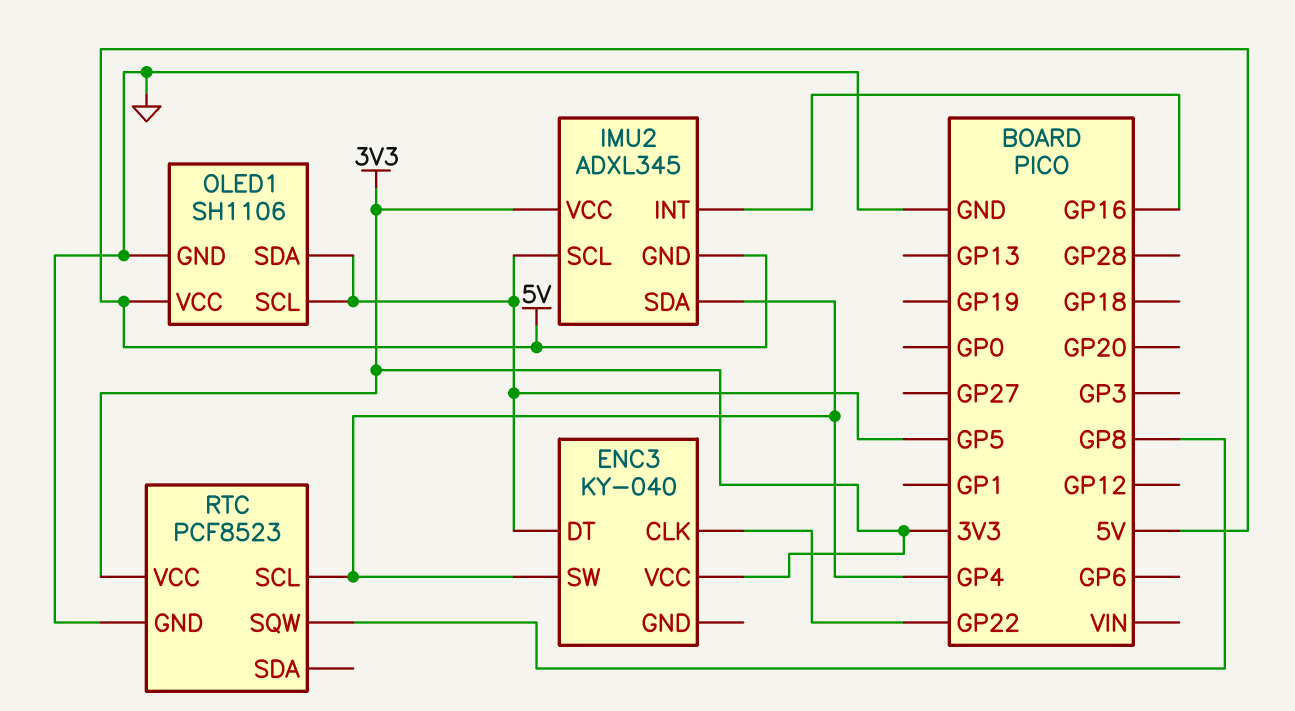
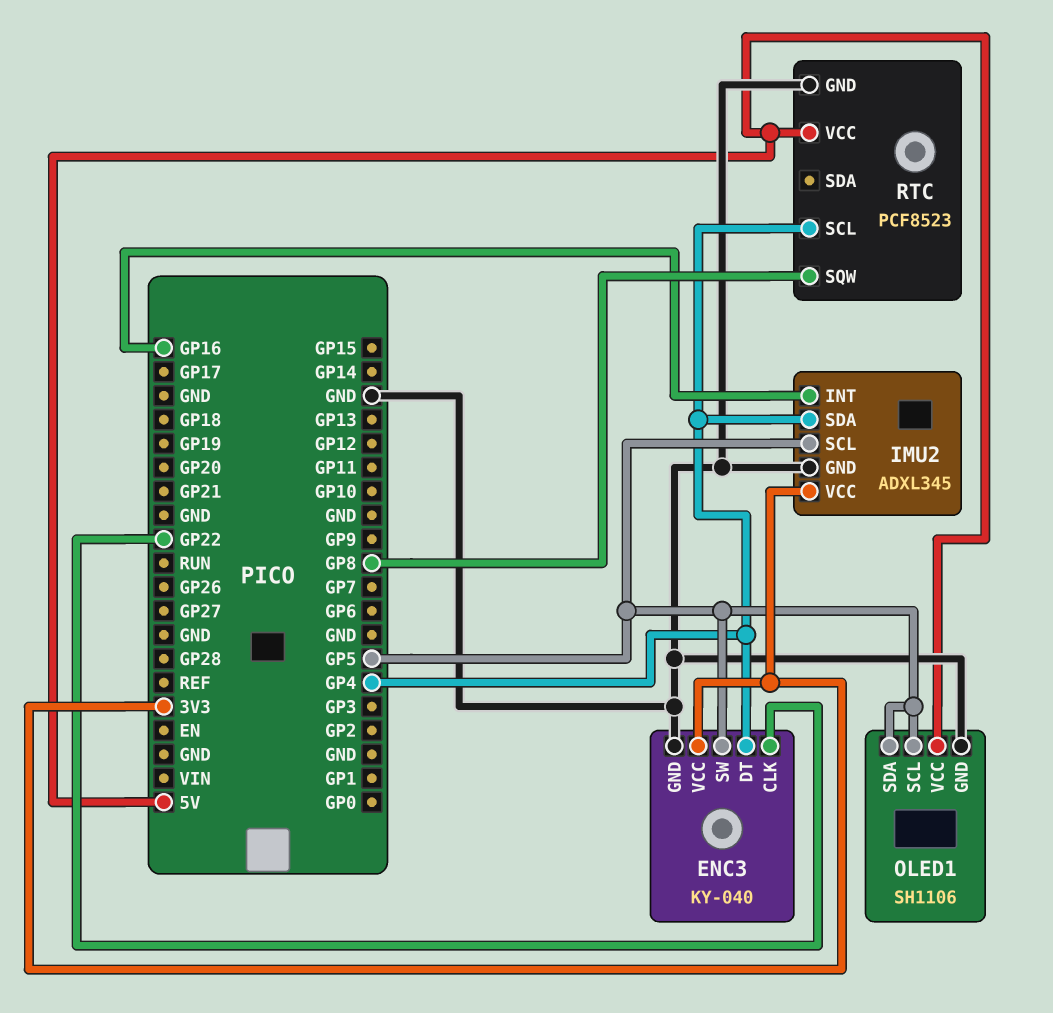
ENC3 pin DT: GP5 -> GP4
ENC3 pin GND: none -> GND
ENC3 pin SW: GP4 -> GP5
IMU2 pin GND: 5V -> GND
RTC pin VCC: 3V3 -> 5V

